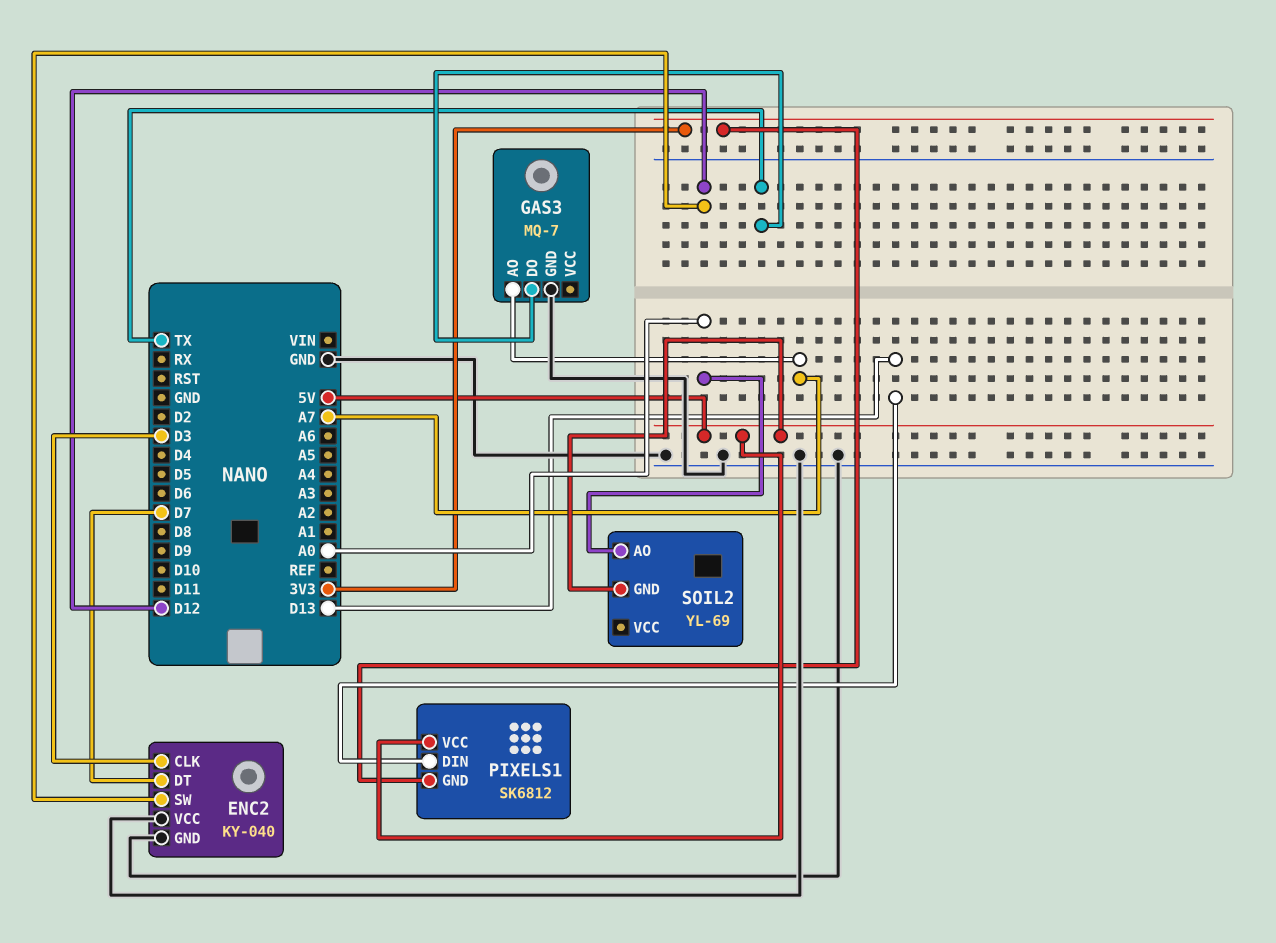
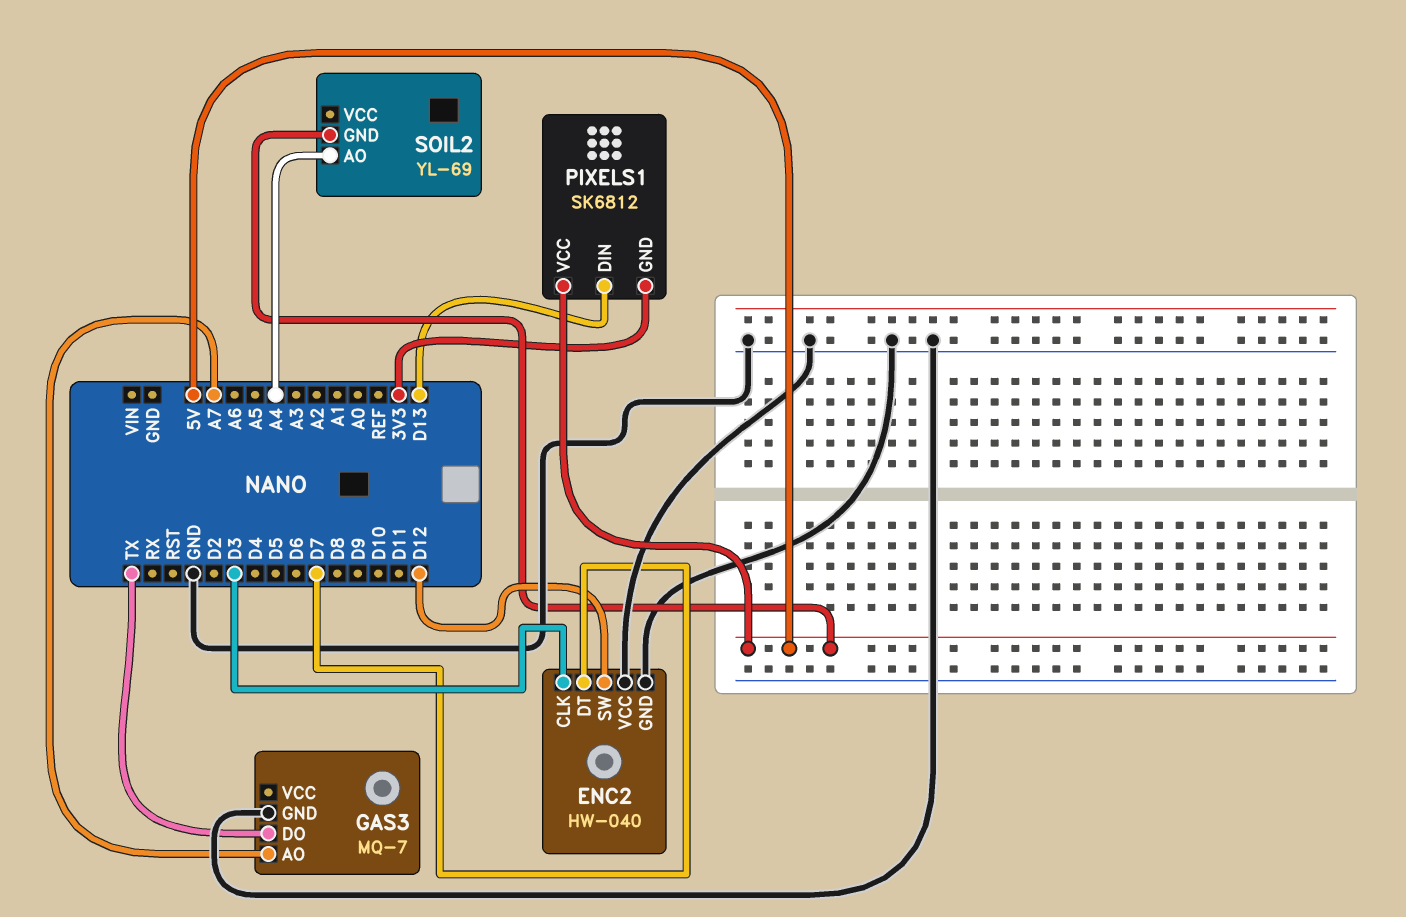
ENC2: KY-040 -> HW-040
SOIL2 pin AO: A0 -> A4

